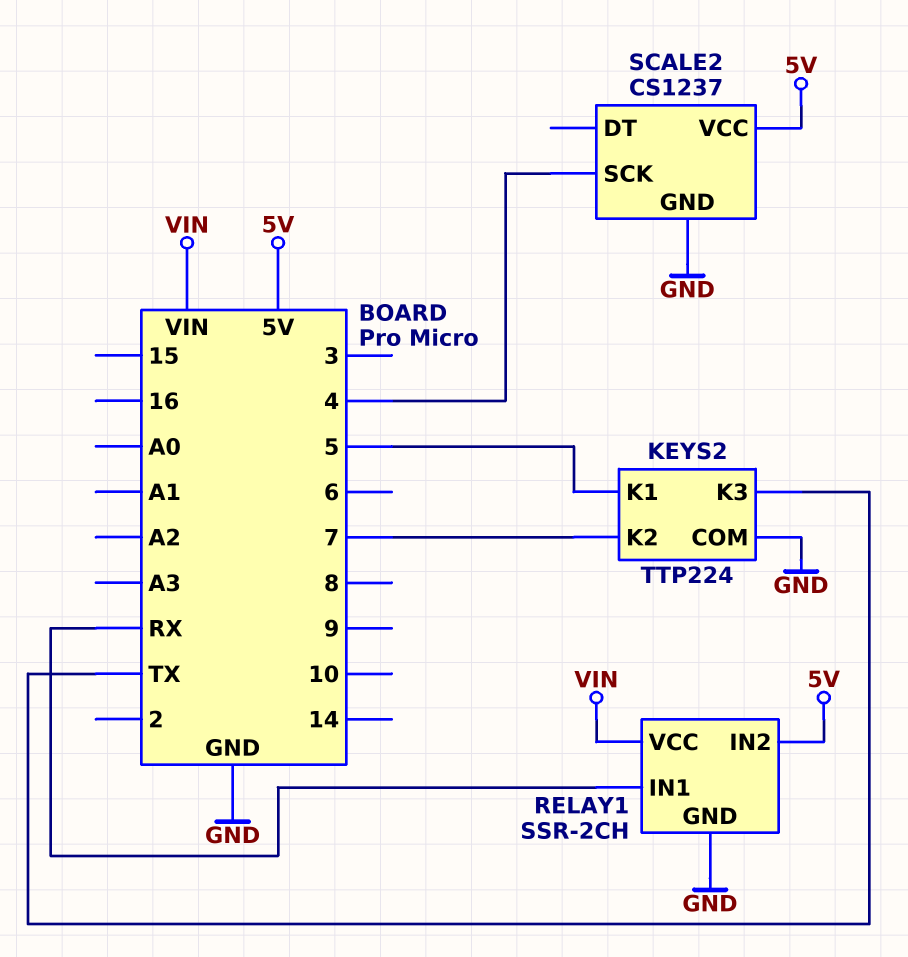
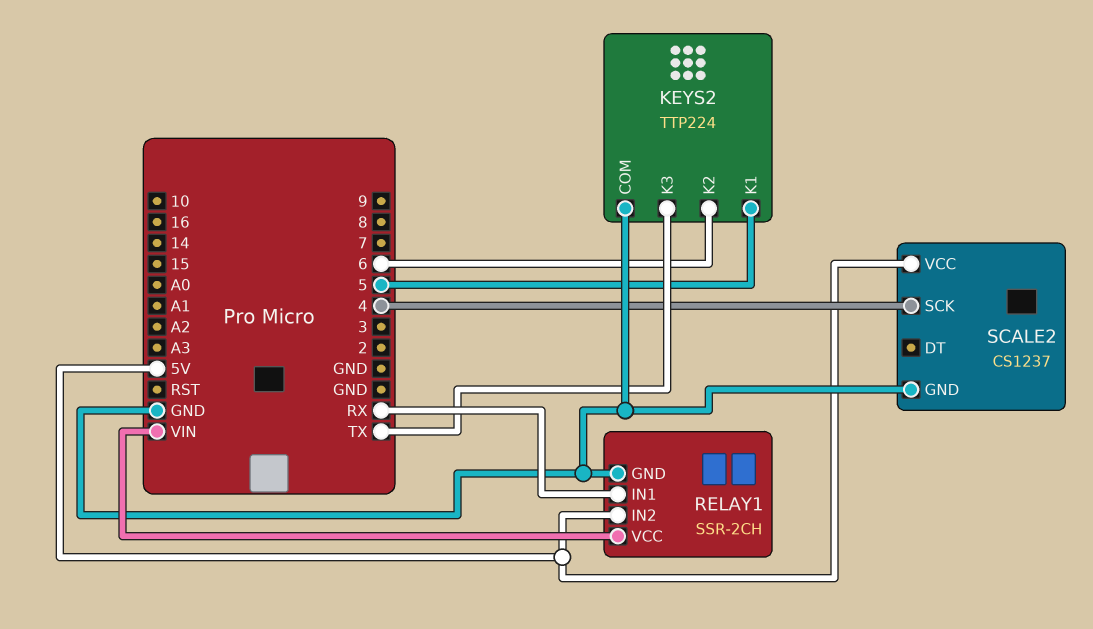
KEYS2 pin K2: 7 -> 6

